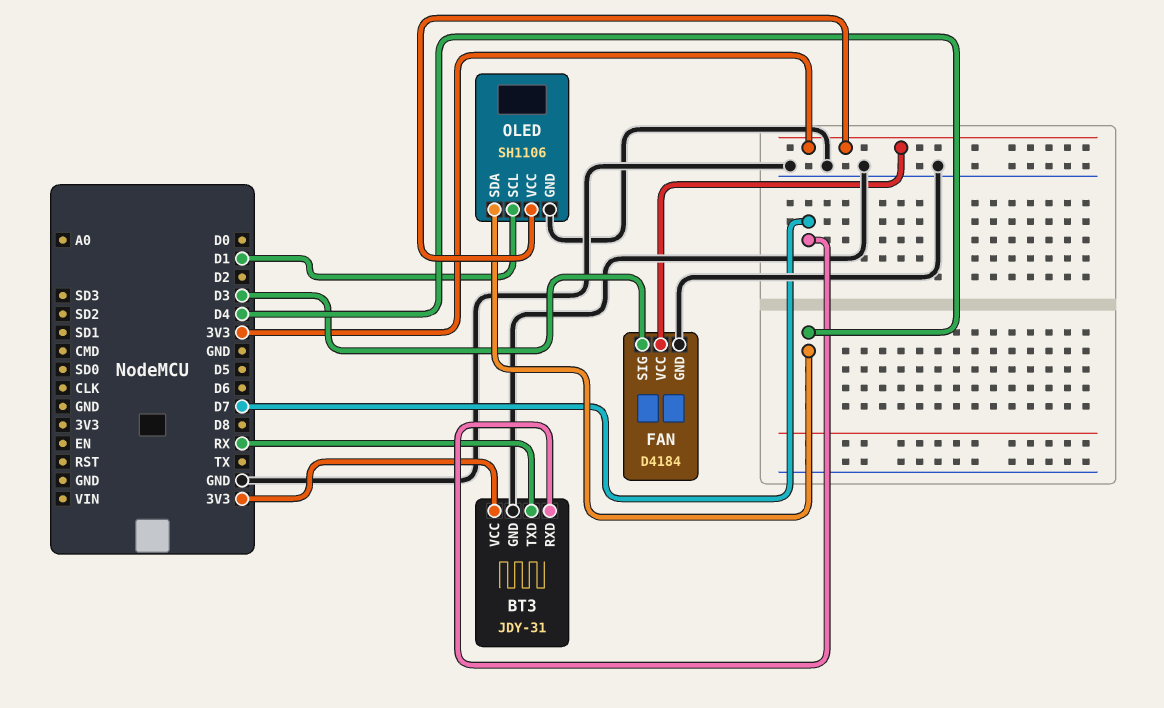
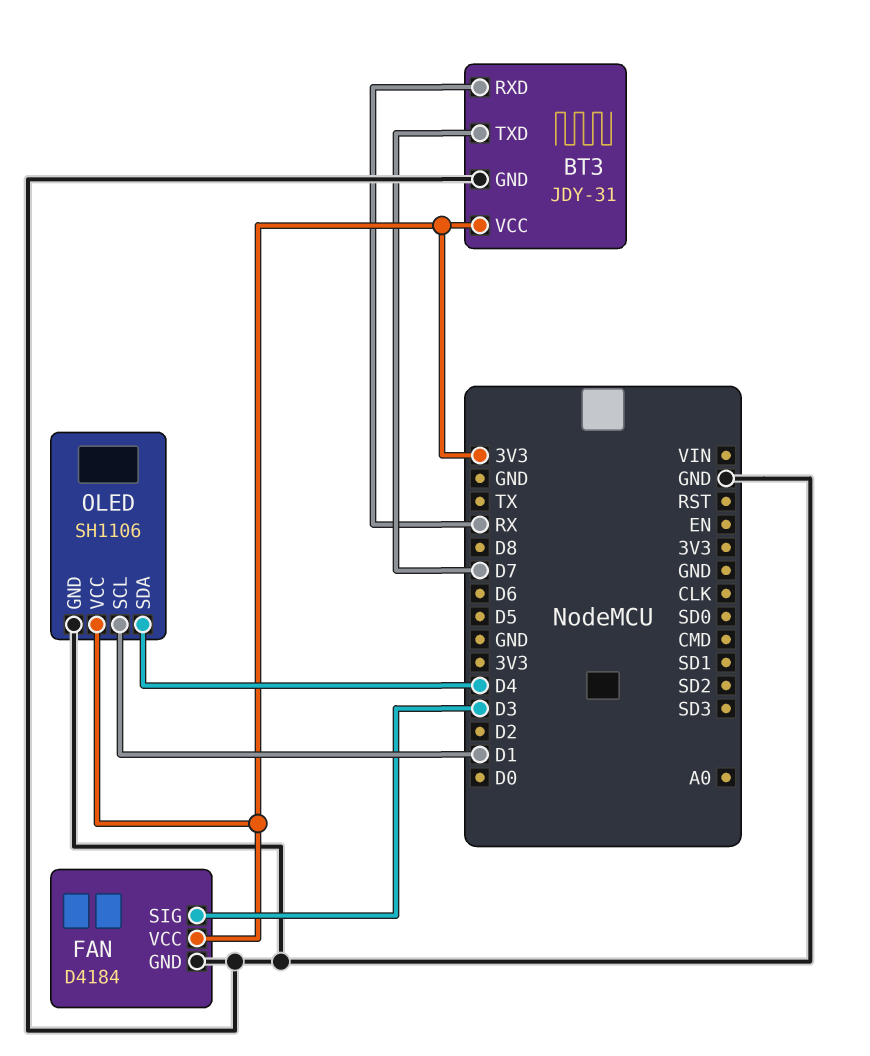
BT3 pin RXD: D7 -> RX
BT3 pin TXD: RX -> D7

